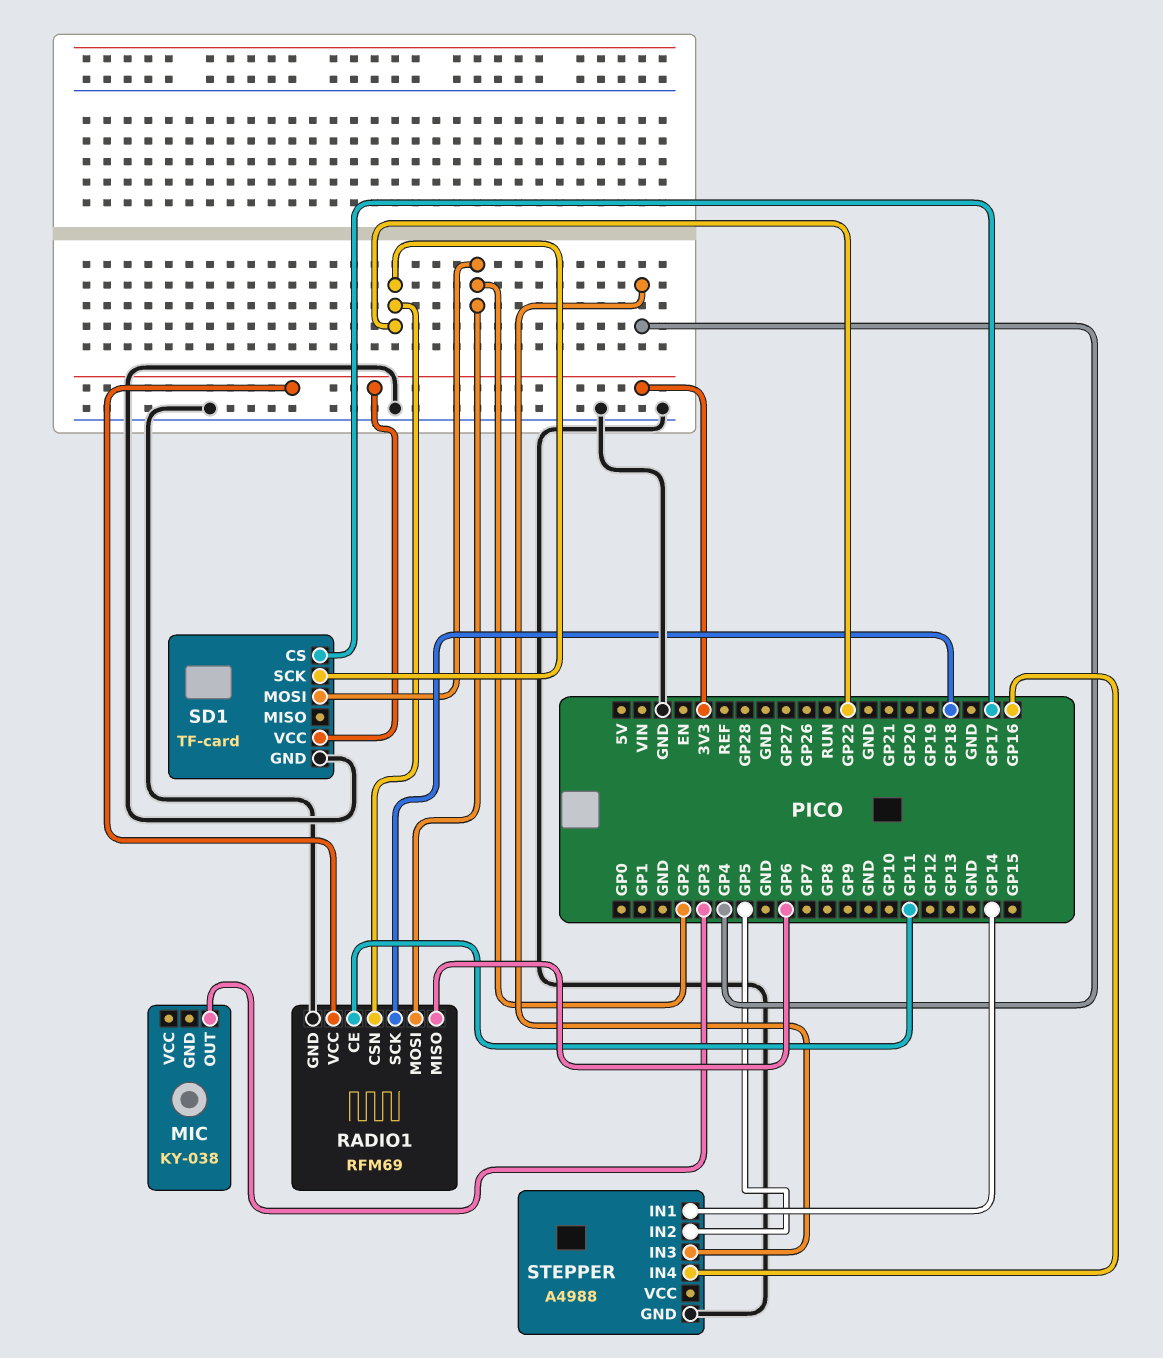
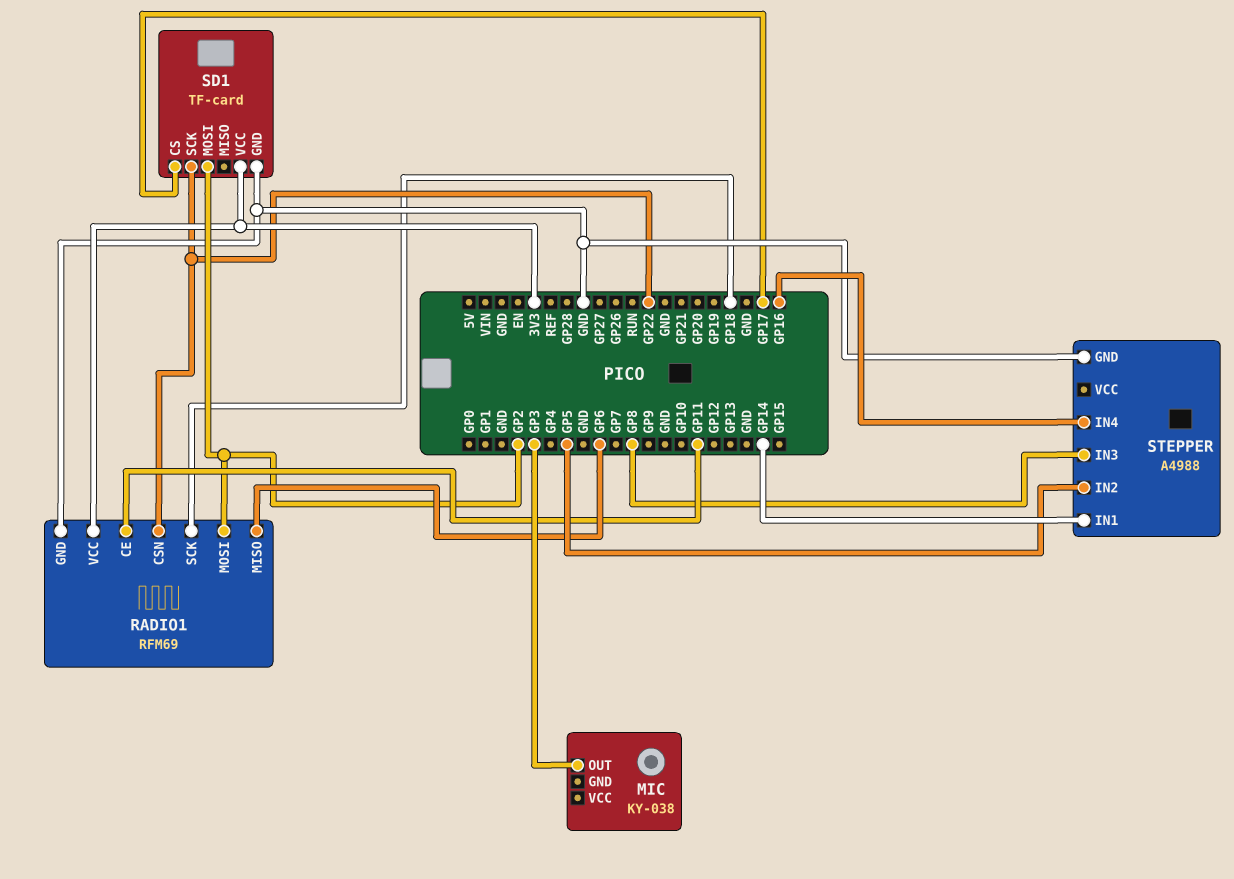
STEPPER pin IN3: GP4 -> GP8

